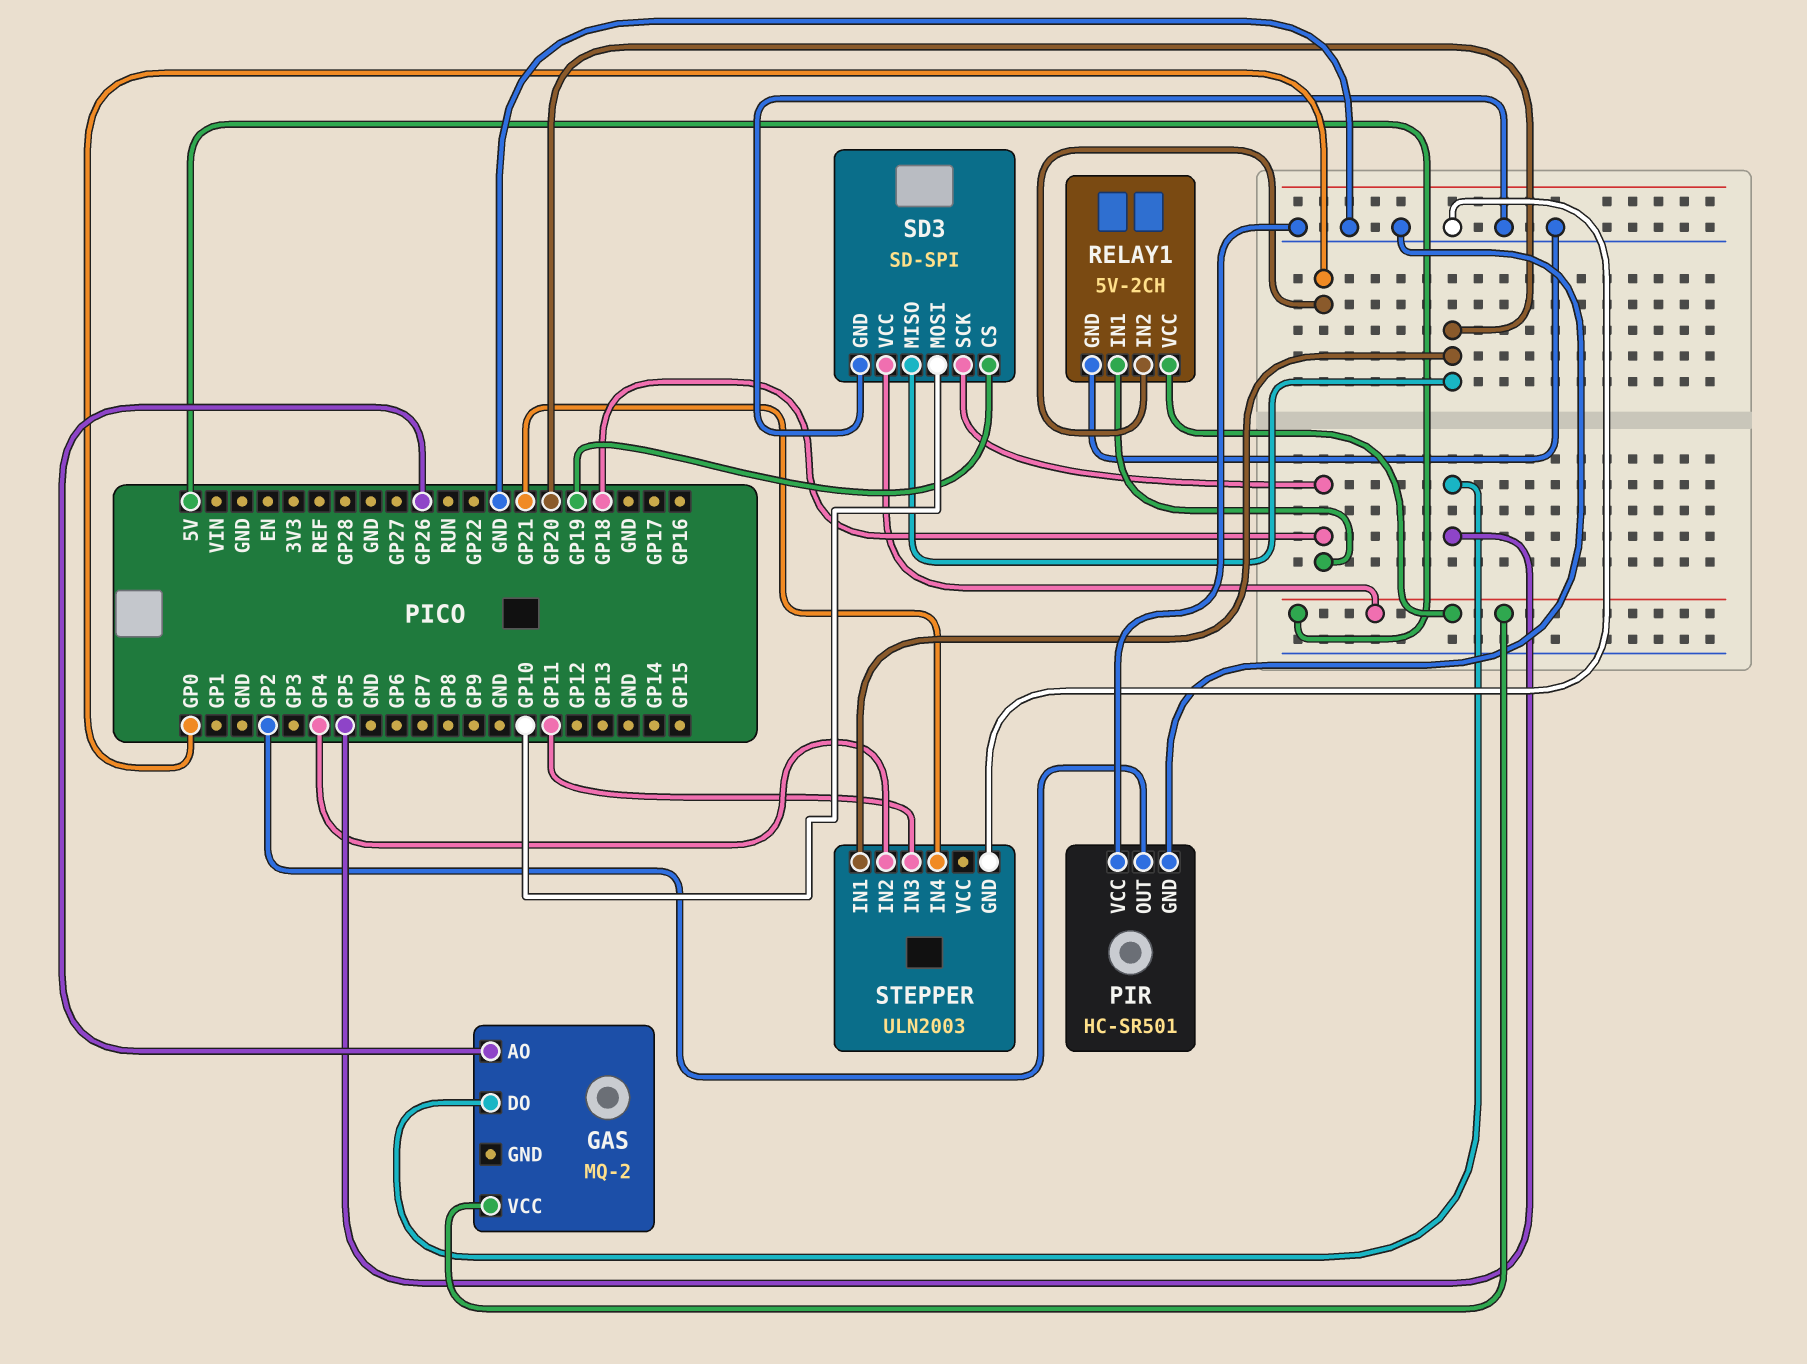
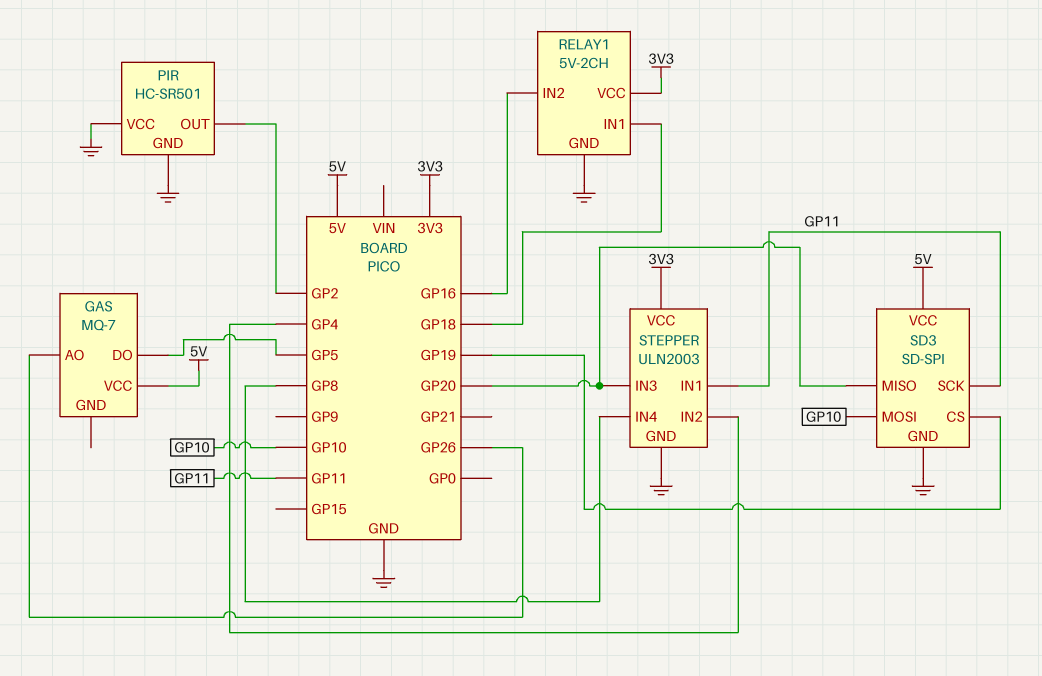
GAS: MQ-2 -> MQ-7
RELAY1 pin IN2: GP0 -> GP16
RELAY1 pin VCC: 5V -> 3V3
SD3 pin SCK: GP18 -> GP11
STEPPER pin IN1: GP20 -> GP11
STEPPER pin IN3: GP11 -> GP20
STEPPER pin IN4: GP21 -> GP8
STEPPER pin VCC: none -> 3V3

